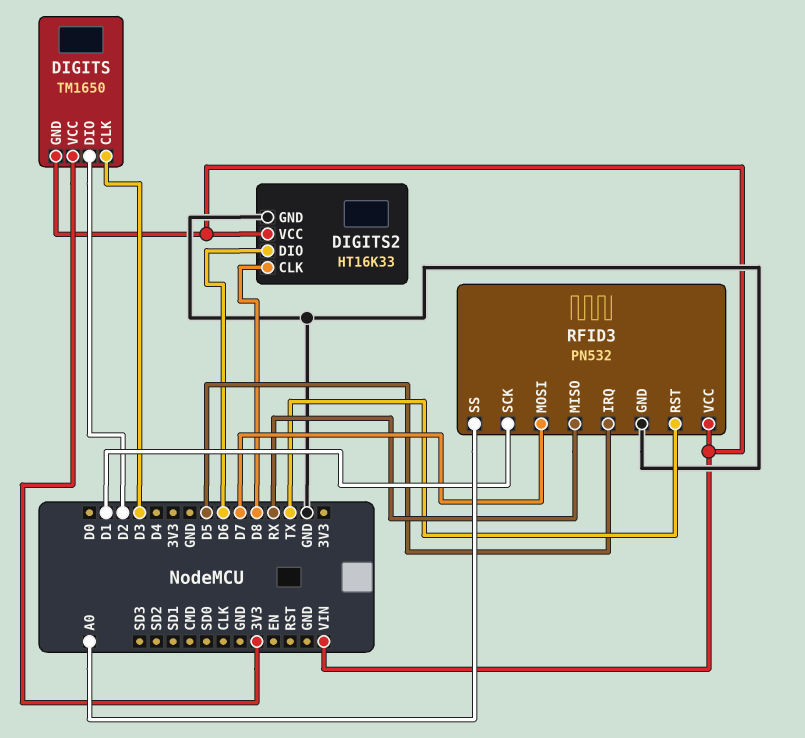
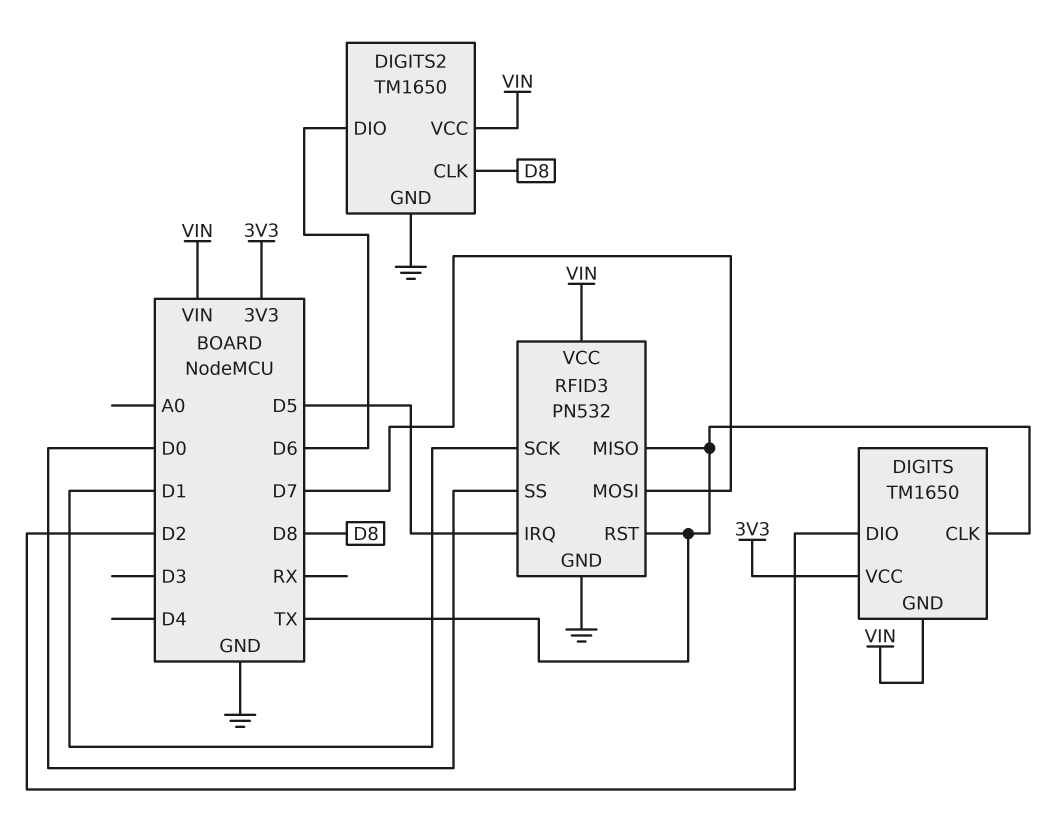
DIGITS pin CLK: D3 -> TX
DIGITS2: HT16K33 -> TM1650
RFID3 pin MISO: RX -> TX
RFID3 pin SS: A0 -> D0

